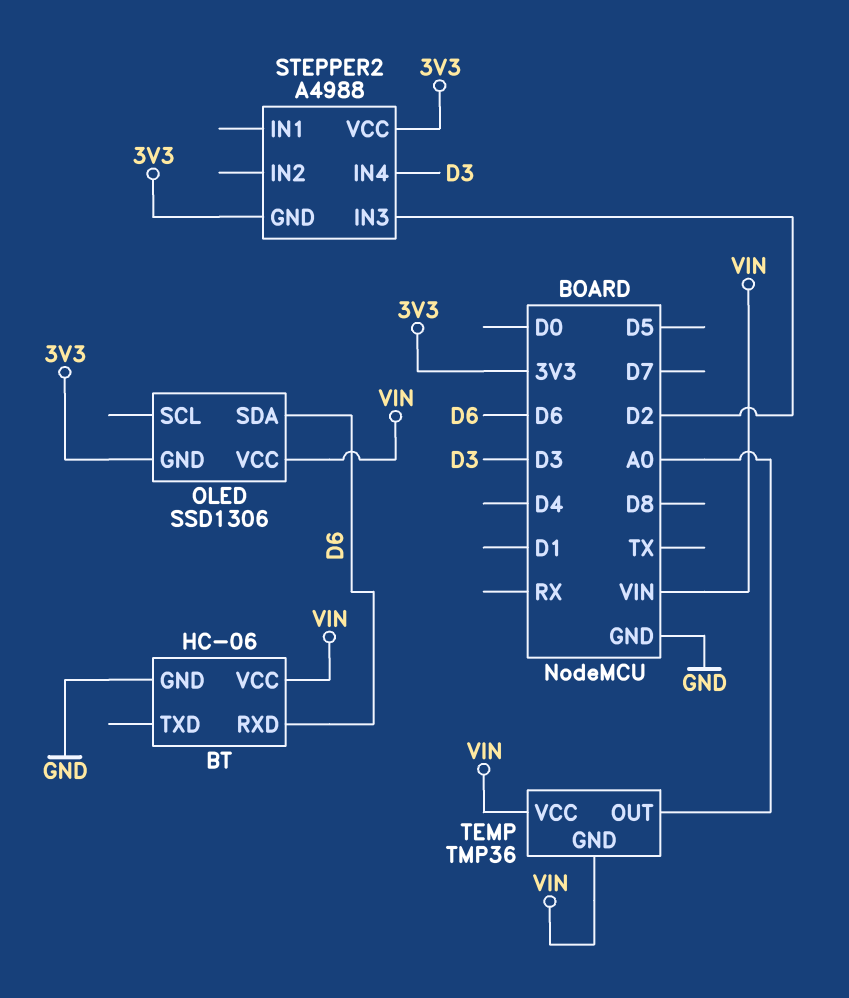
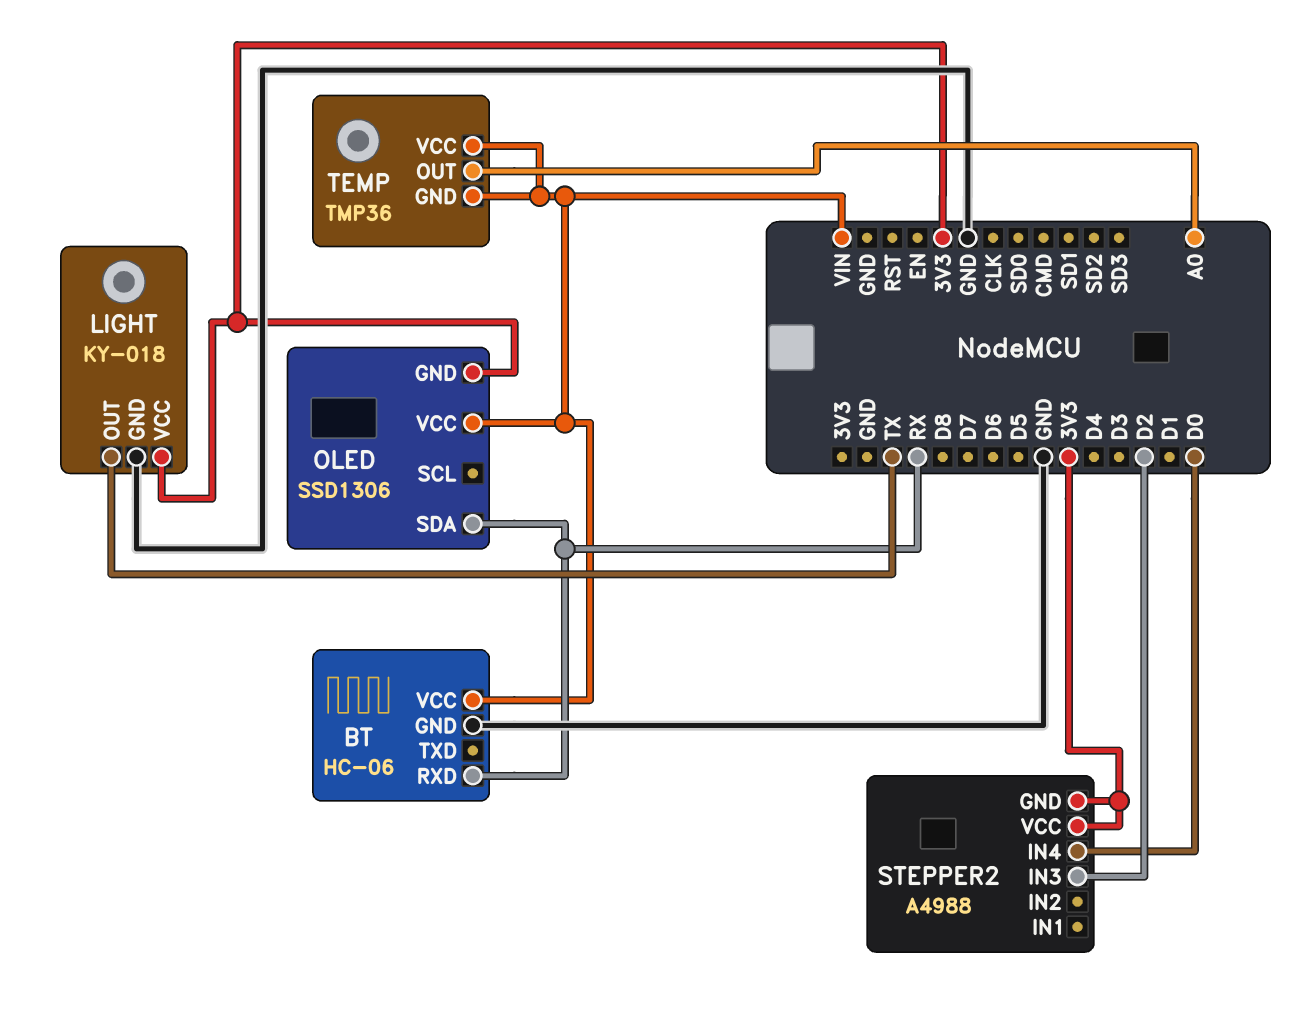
BT pin RXD: D6 -> RX
LIGHT: none -> KY-018
LIGHT pin GND: none -> GND
LIGHT pin OUT: none -> TX
LIGHT pin VCC: none -> 3V3
OLED pin SDA: D6 -> RX
STEPPER2 pin IN4: D3 -> D0

